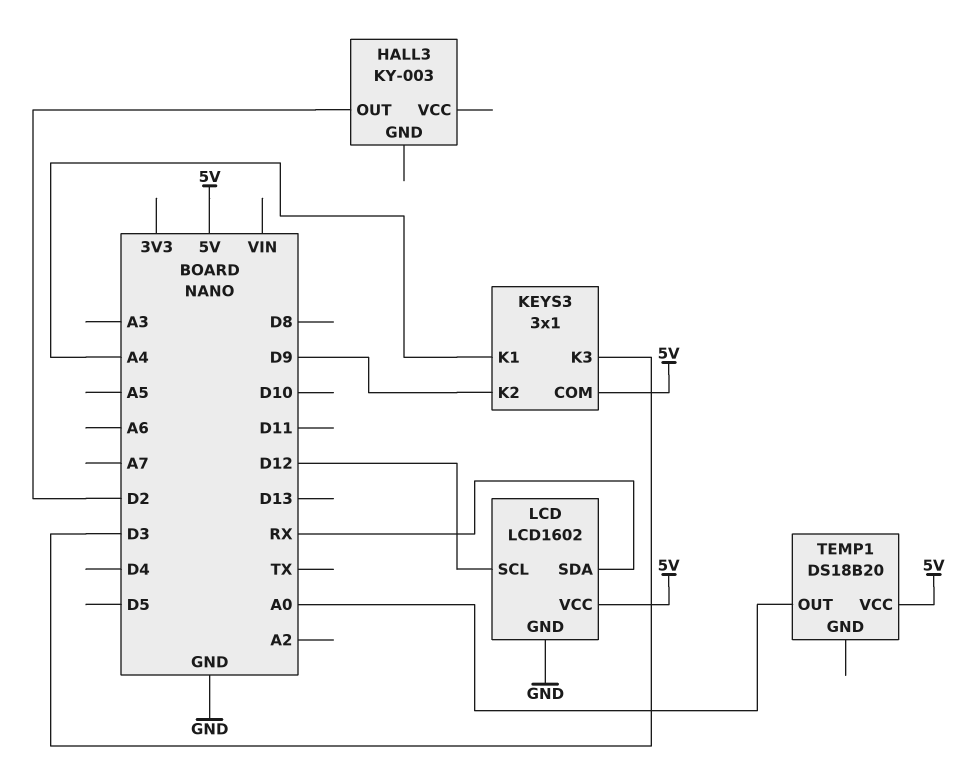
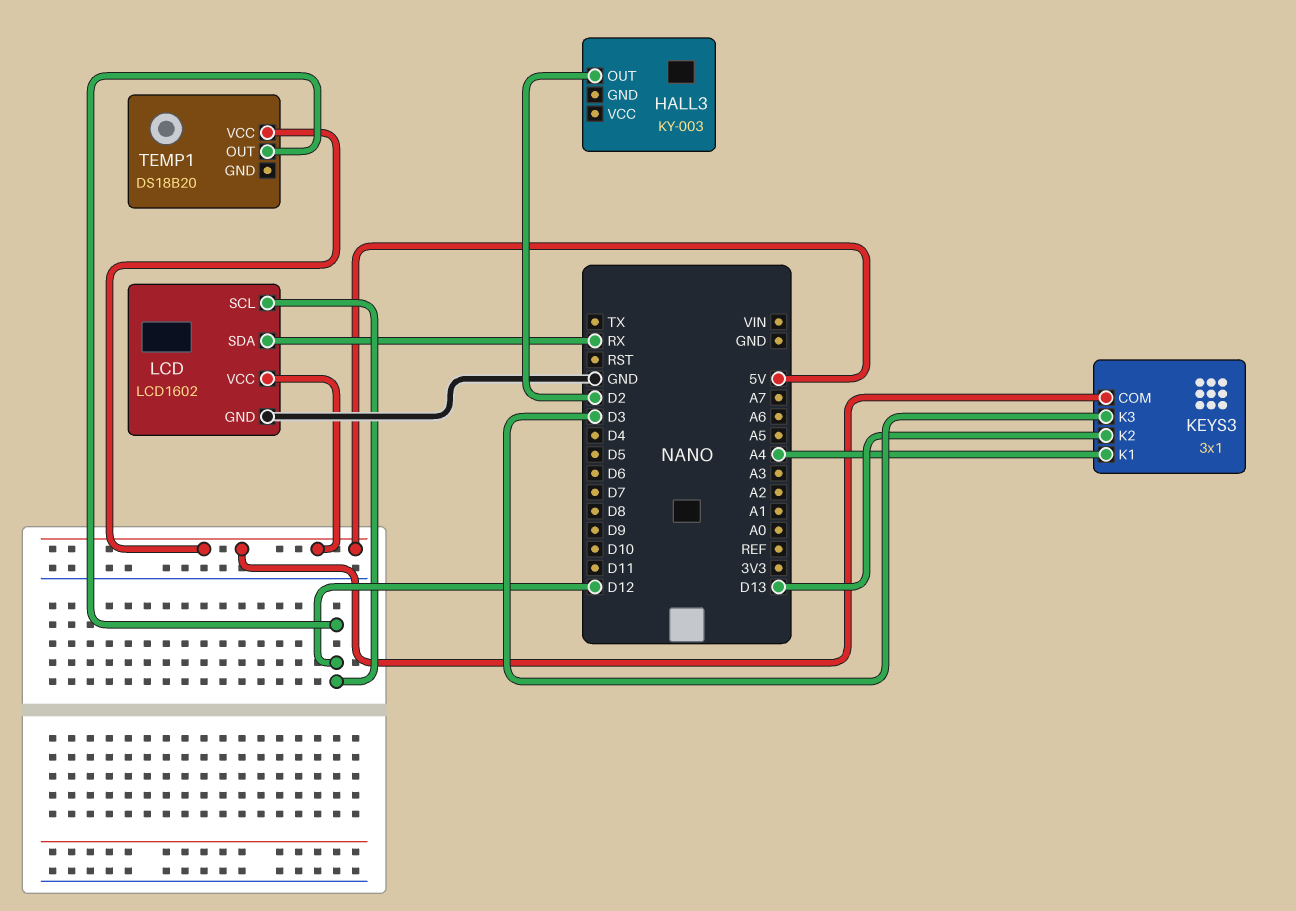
KEYS3 pin K2: D9 -> D13
TEMP1 pin OUT: A0 -> D12

